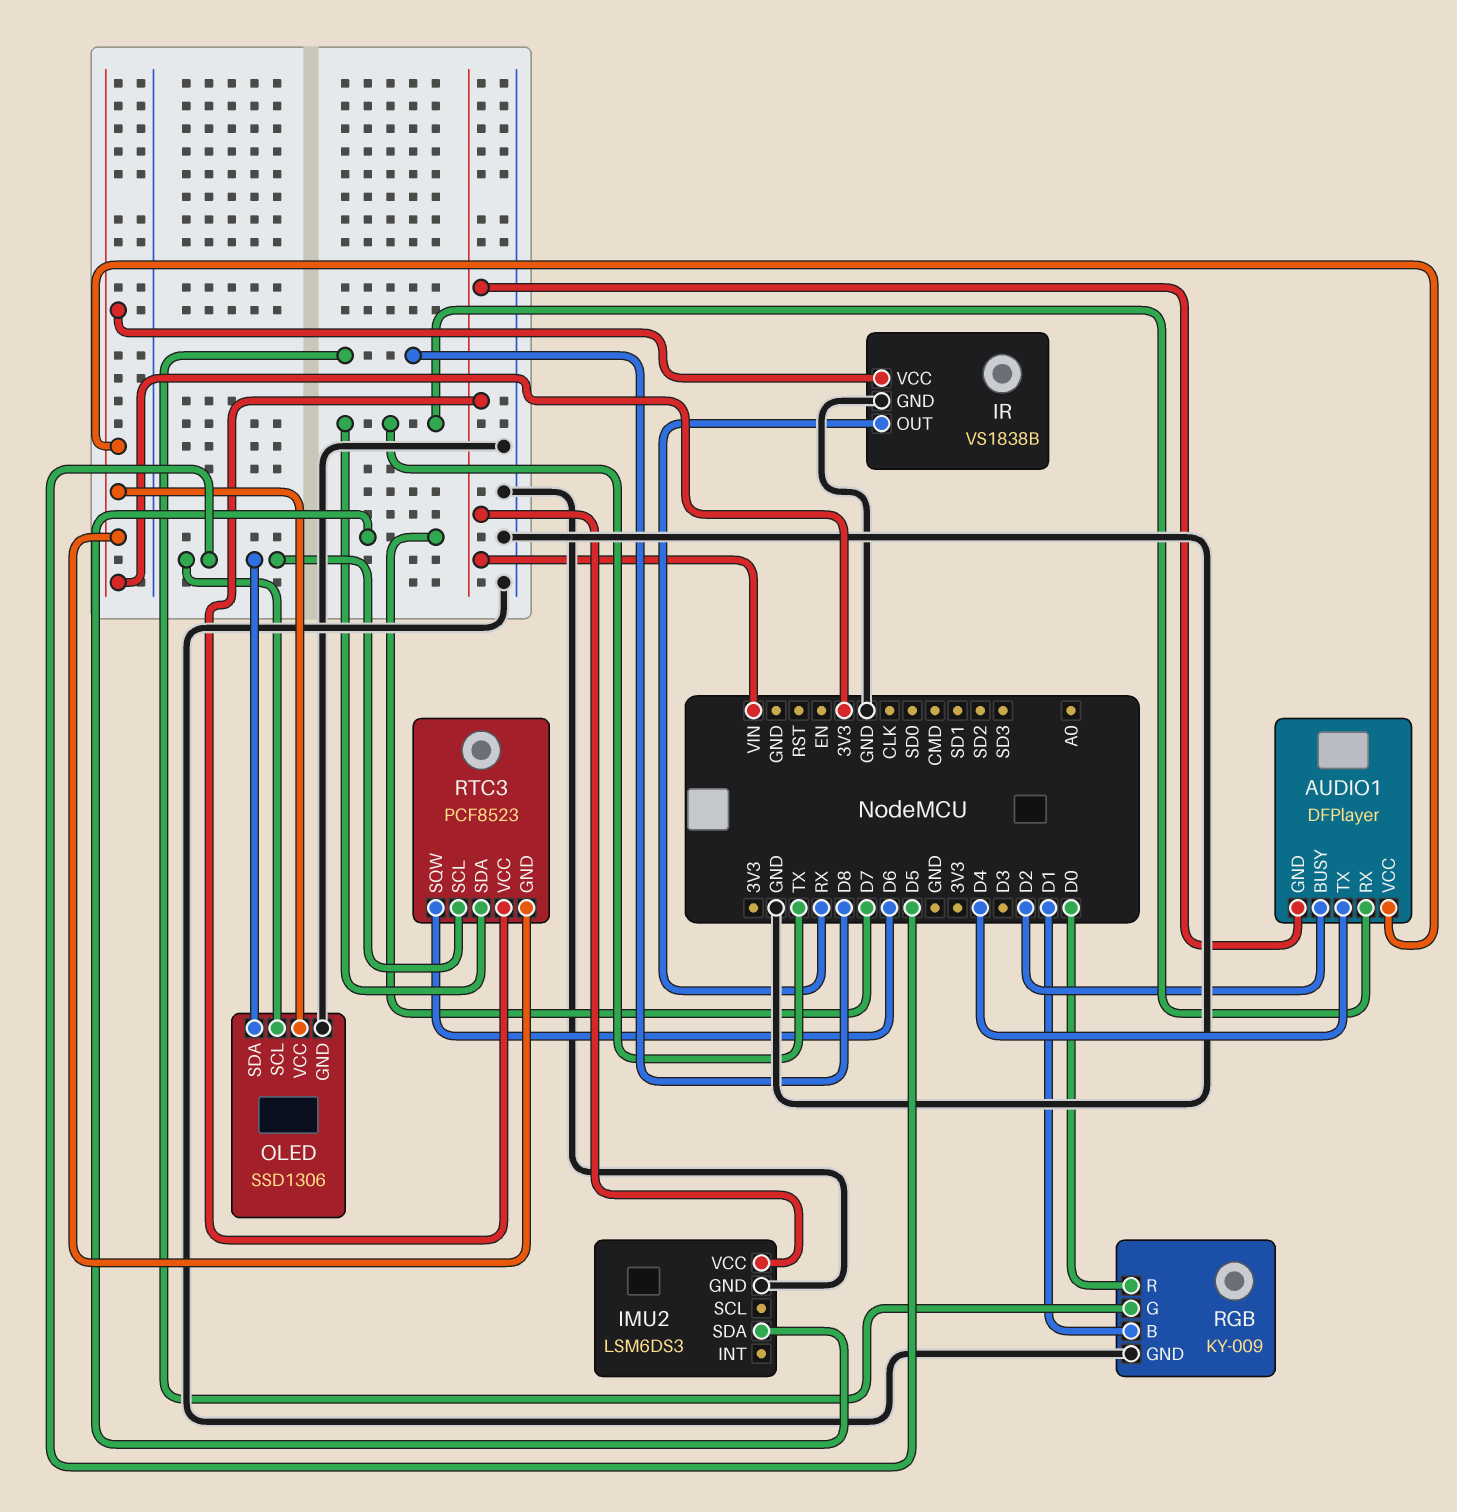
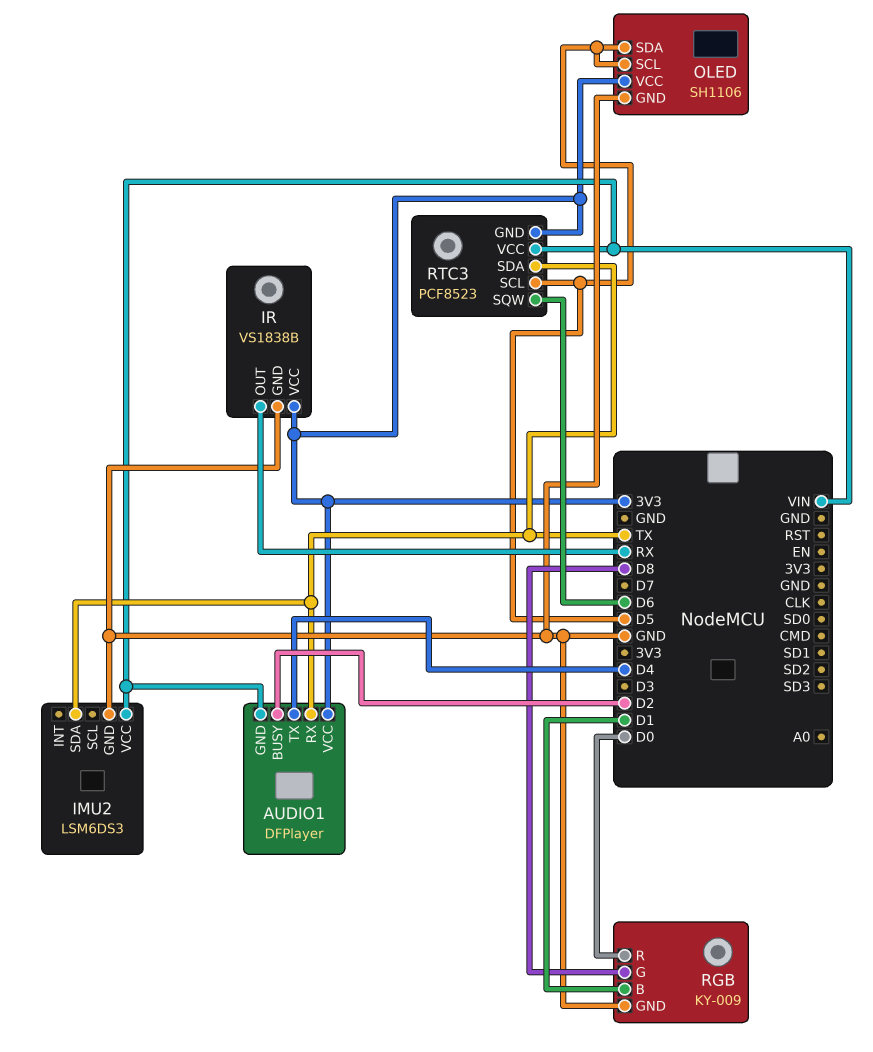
IMU2 pin SDA: D7 -> TX
OLED: SSD1306 -> SH1106

